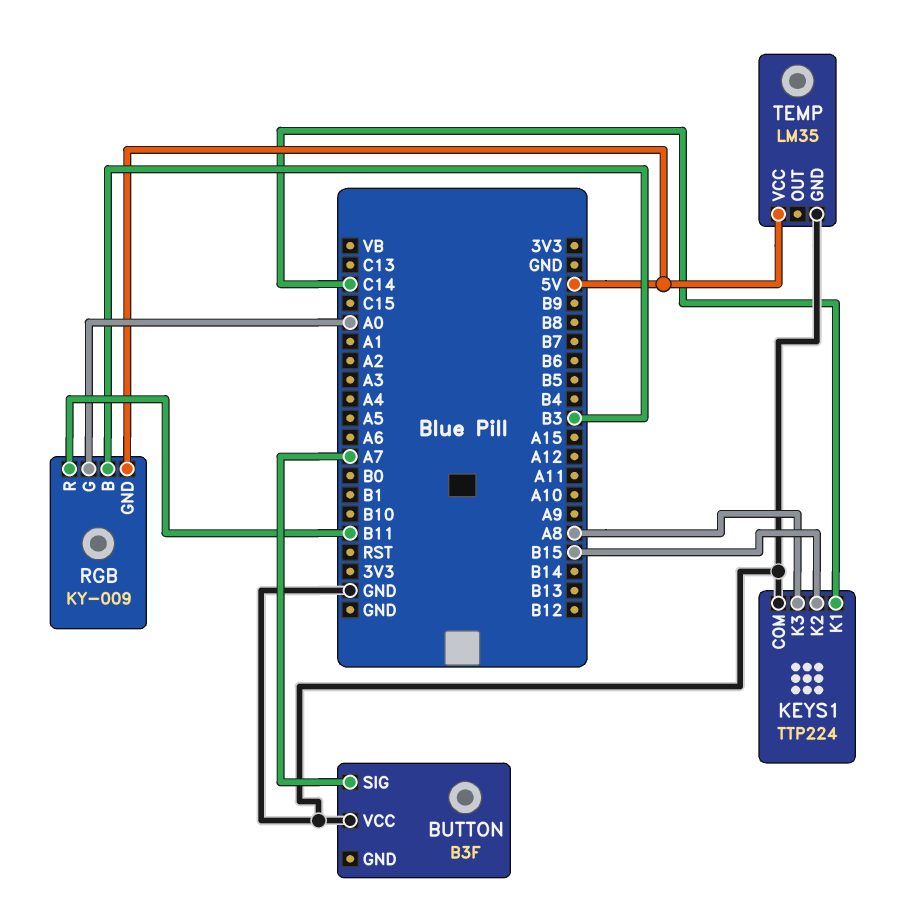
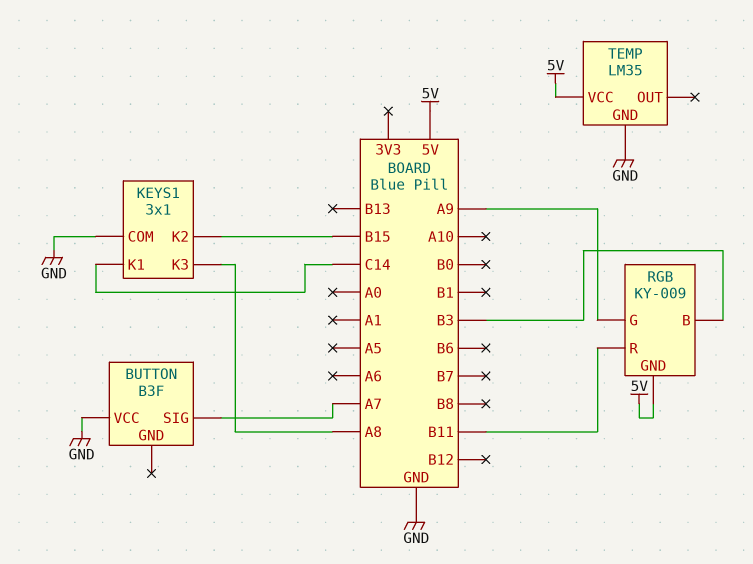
KEYS1: TTP224 -> 3x1
RGB pin G: A0 -> A9

